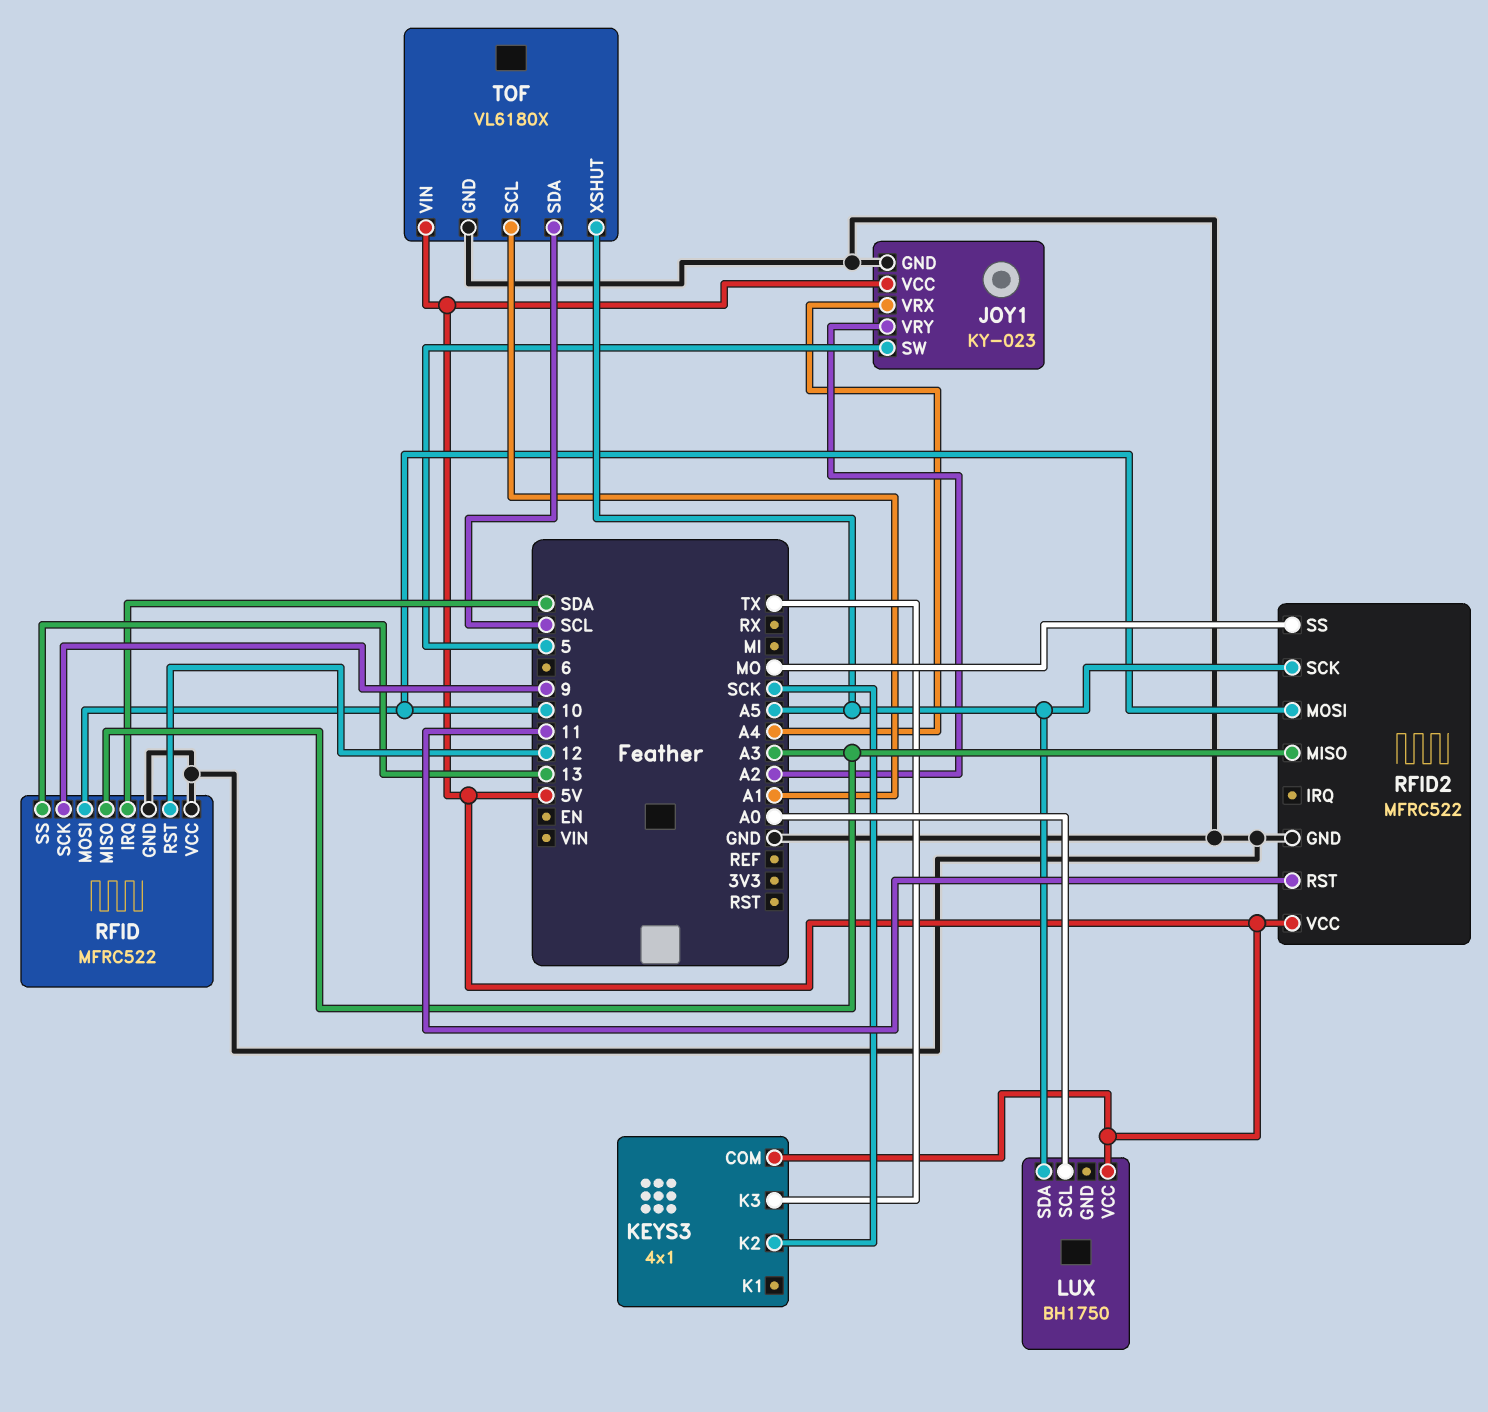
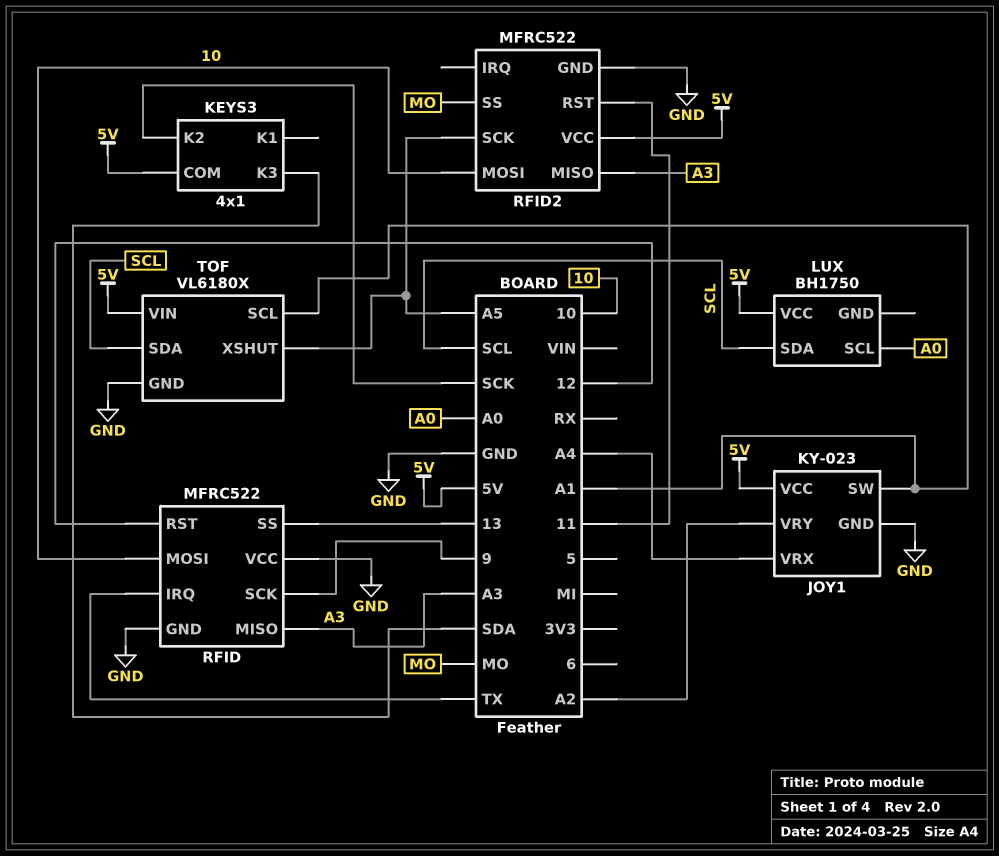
JOY1 pin SW: 5 -> A1
KEYS3 pin K3: TX -> SDA
LUX pin SDA: A5 -> SCL
RFID pin IRQ: SDA -> TX

